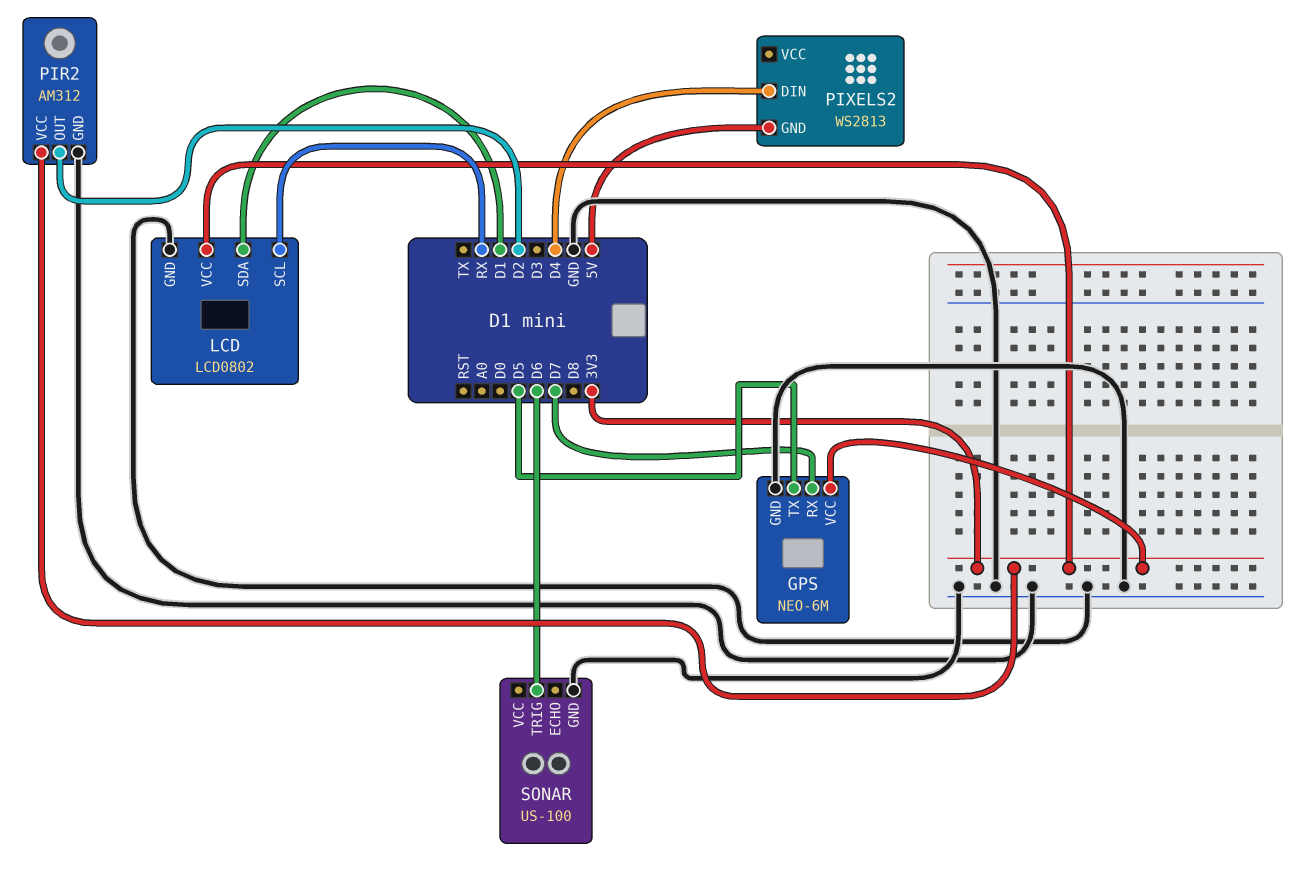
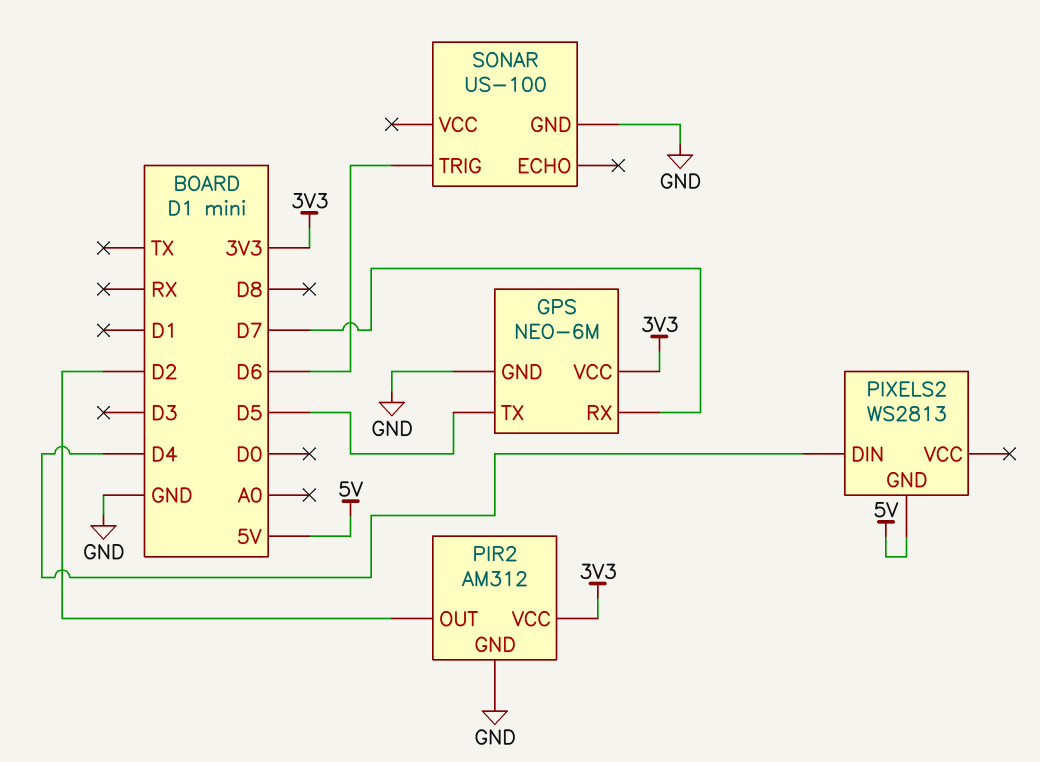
LCD: LCD0802 -> none
LCD pin GND: GND -> none
LCD pin SCL: RX -> none
LCD pin SDA: D1 -> none
LCD pin VCC: 3V3 -> none

